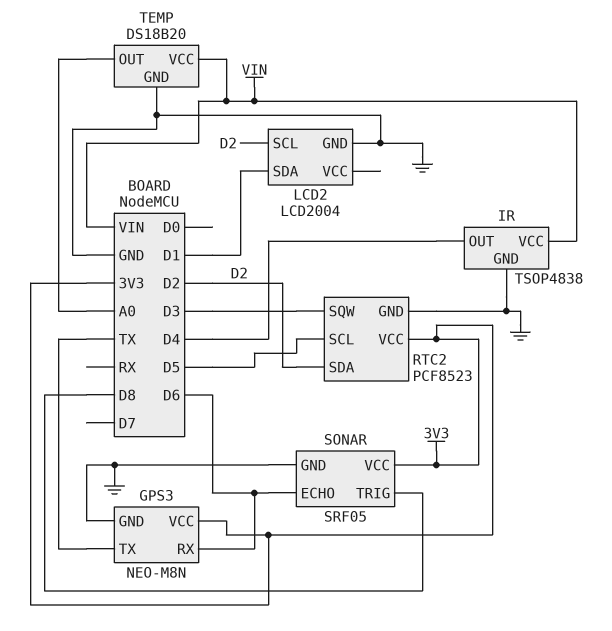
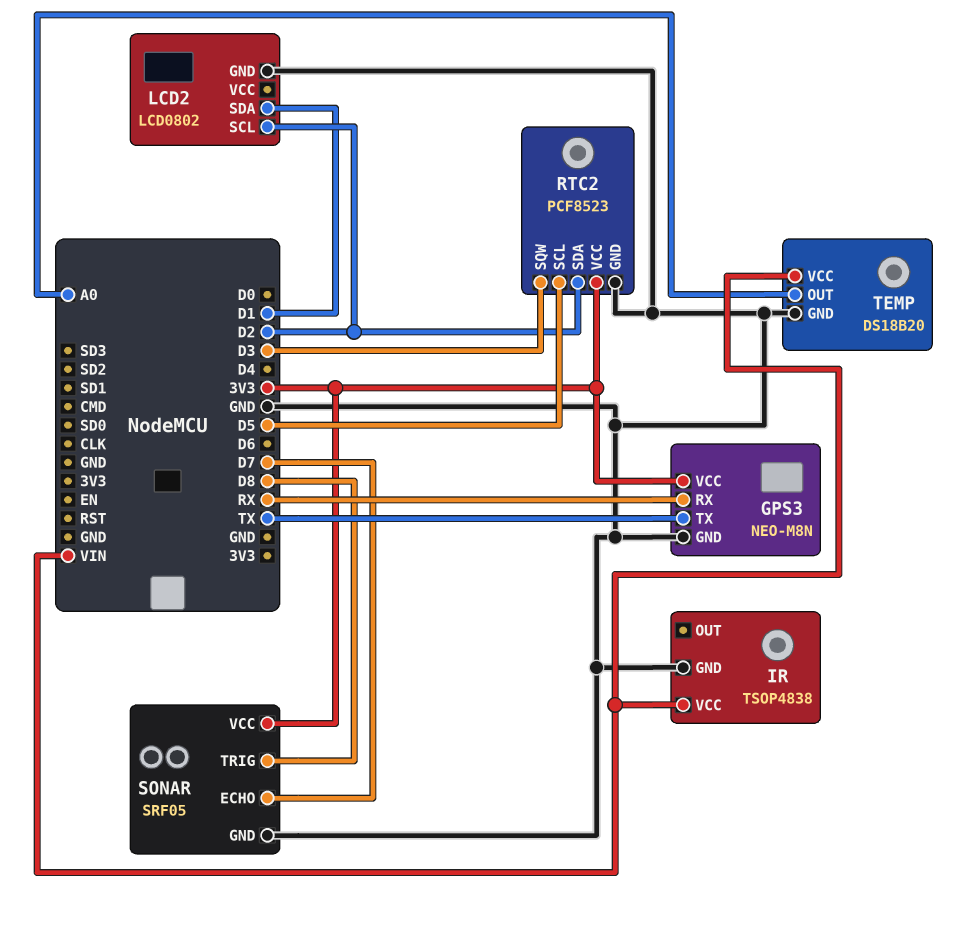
GPS3 pin RX: D6 -> RX
IR pin OUT: D4 -> none
LCD2: LCD2004 -> LCD0802
SONAR pin ECHO: D6 -> D7

